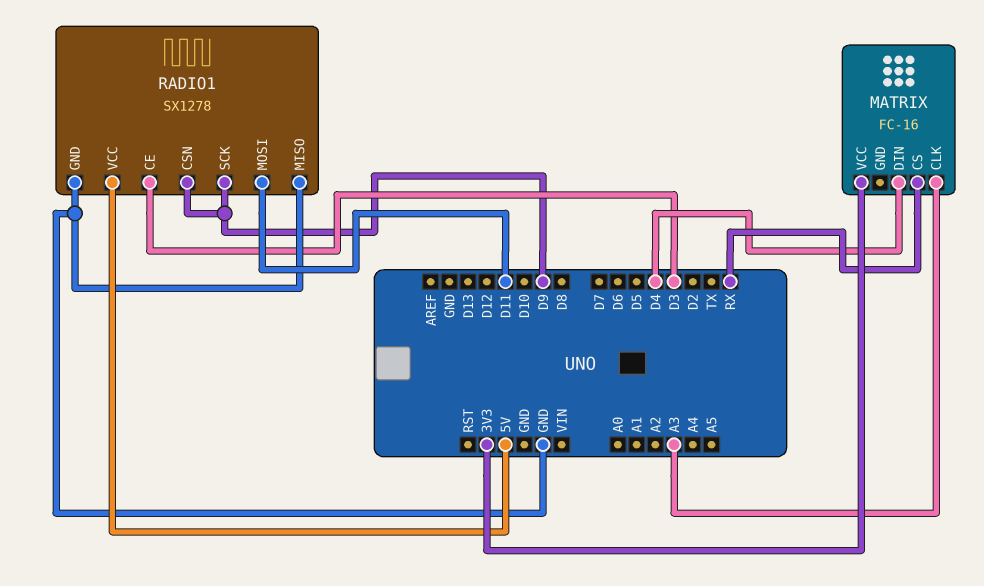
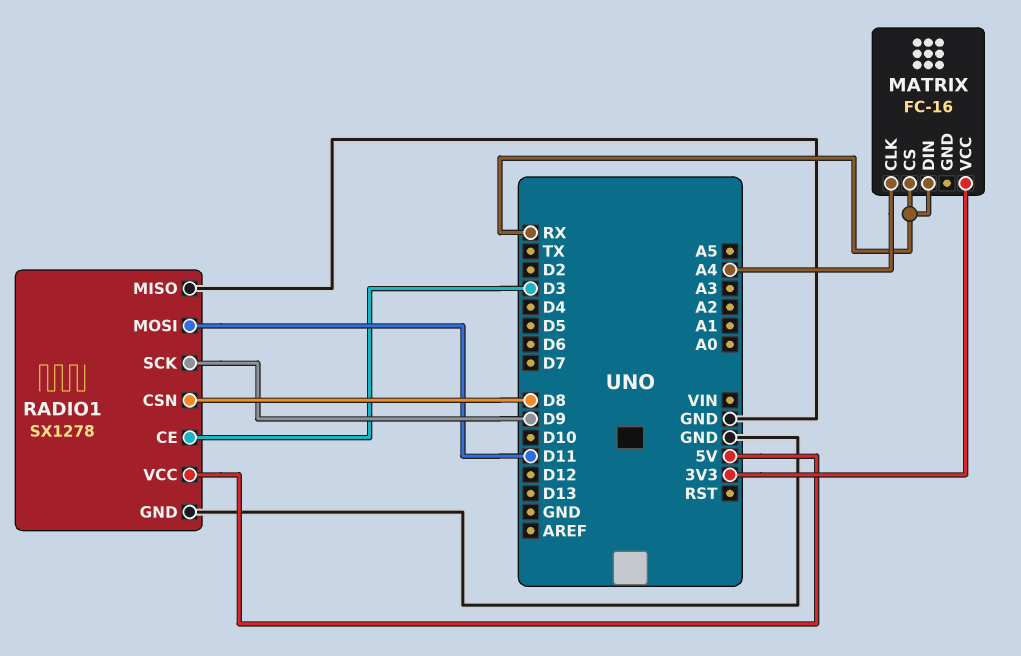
MATRIX pin CLK: A3 -> A4
MATRIX pin DIN: D4 -> RX
RADIO1 pin CSN: D9 -> D8

